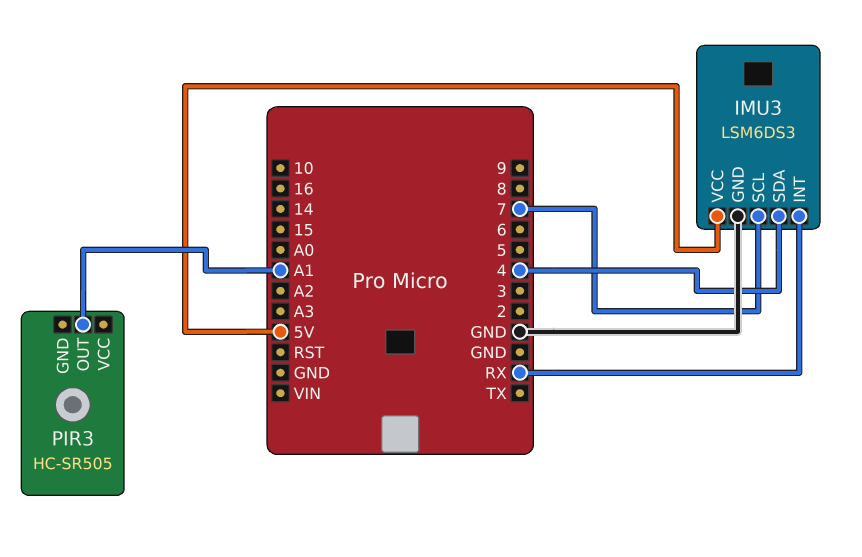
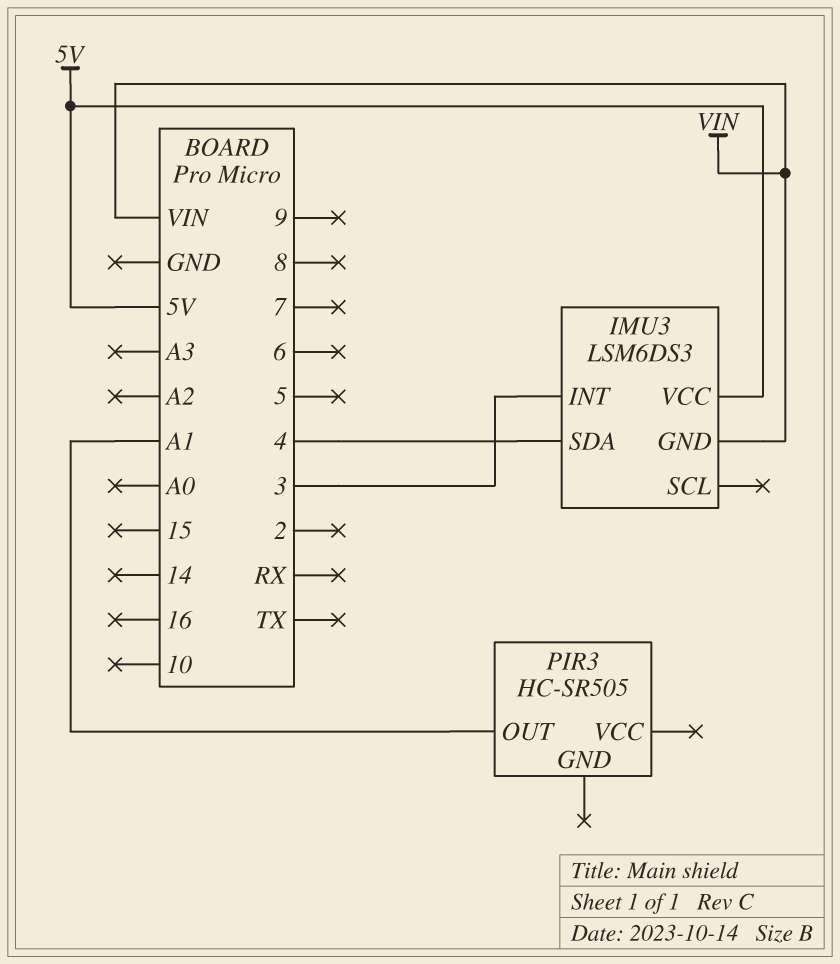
IMU3 pin GND: GND -> VIN
IMU3 pin INT: RX -> 3
IMU3 pin SCL: 7 -> none

